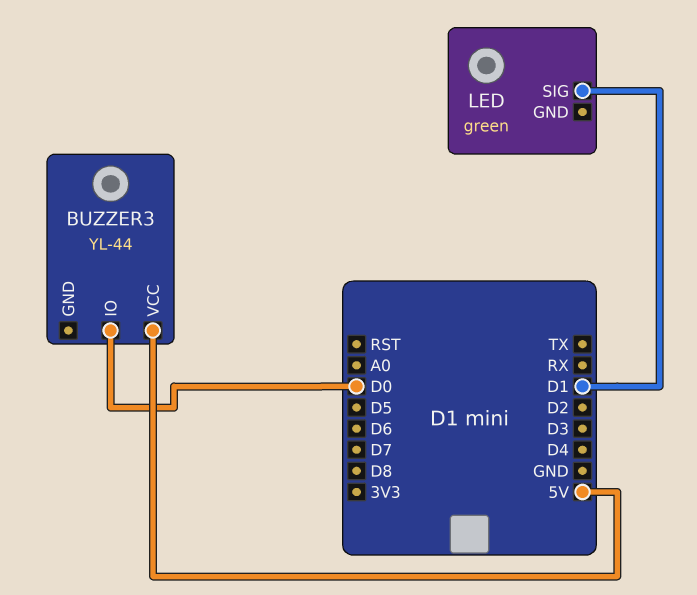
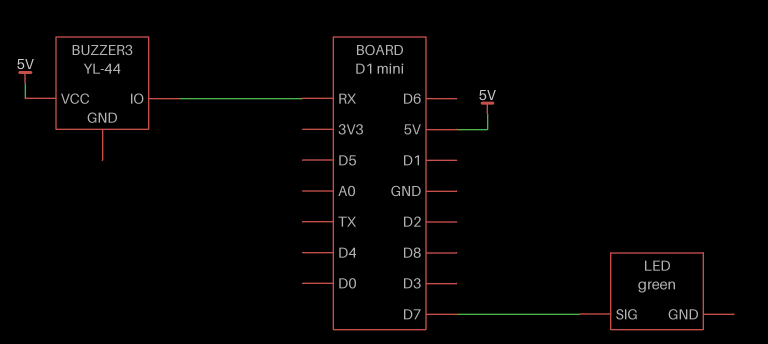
BUZZER3 pin IO: D0 -> RX
LED pin SIG: D1 -> D7

